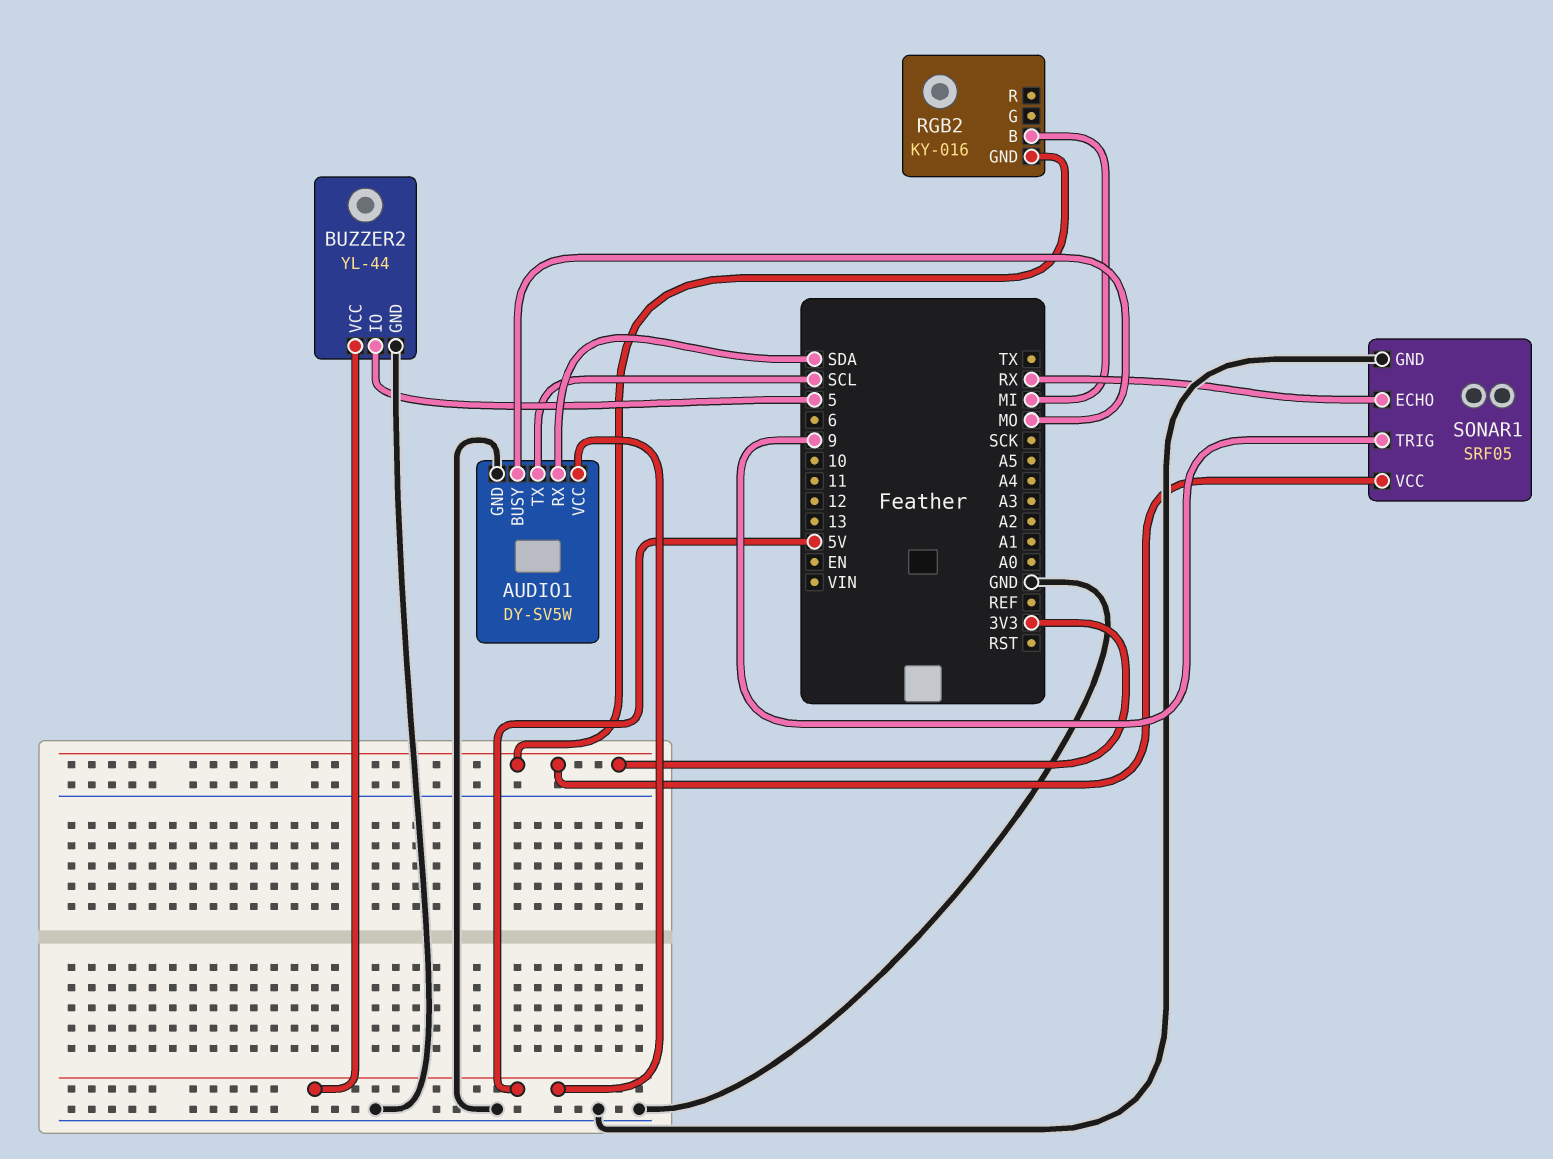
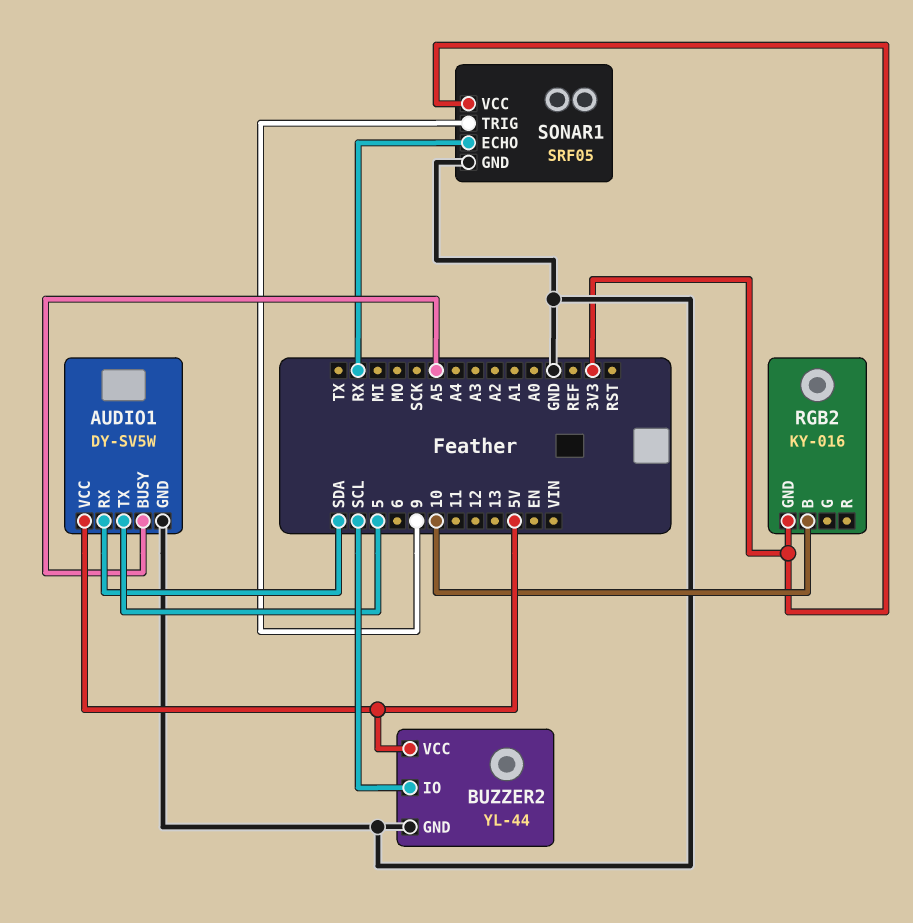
AUDIO1 pin BUSY: MO -> A5
AUDIO1 pin TX: SCL -> 5
BUZZER2 pin IO: 5 -> SCL
RGB2 pin B: MI -> 10

